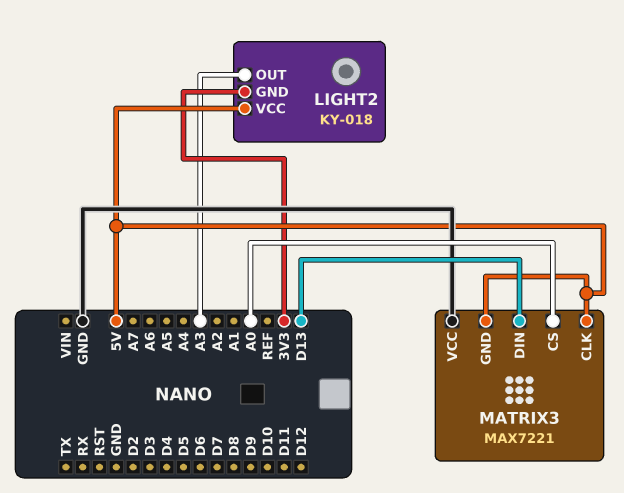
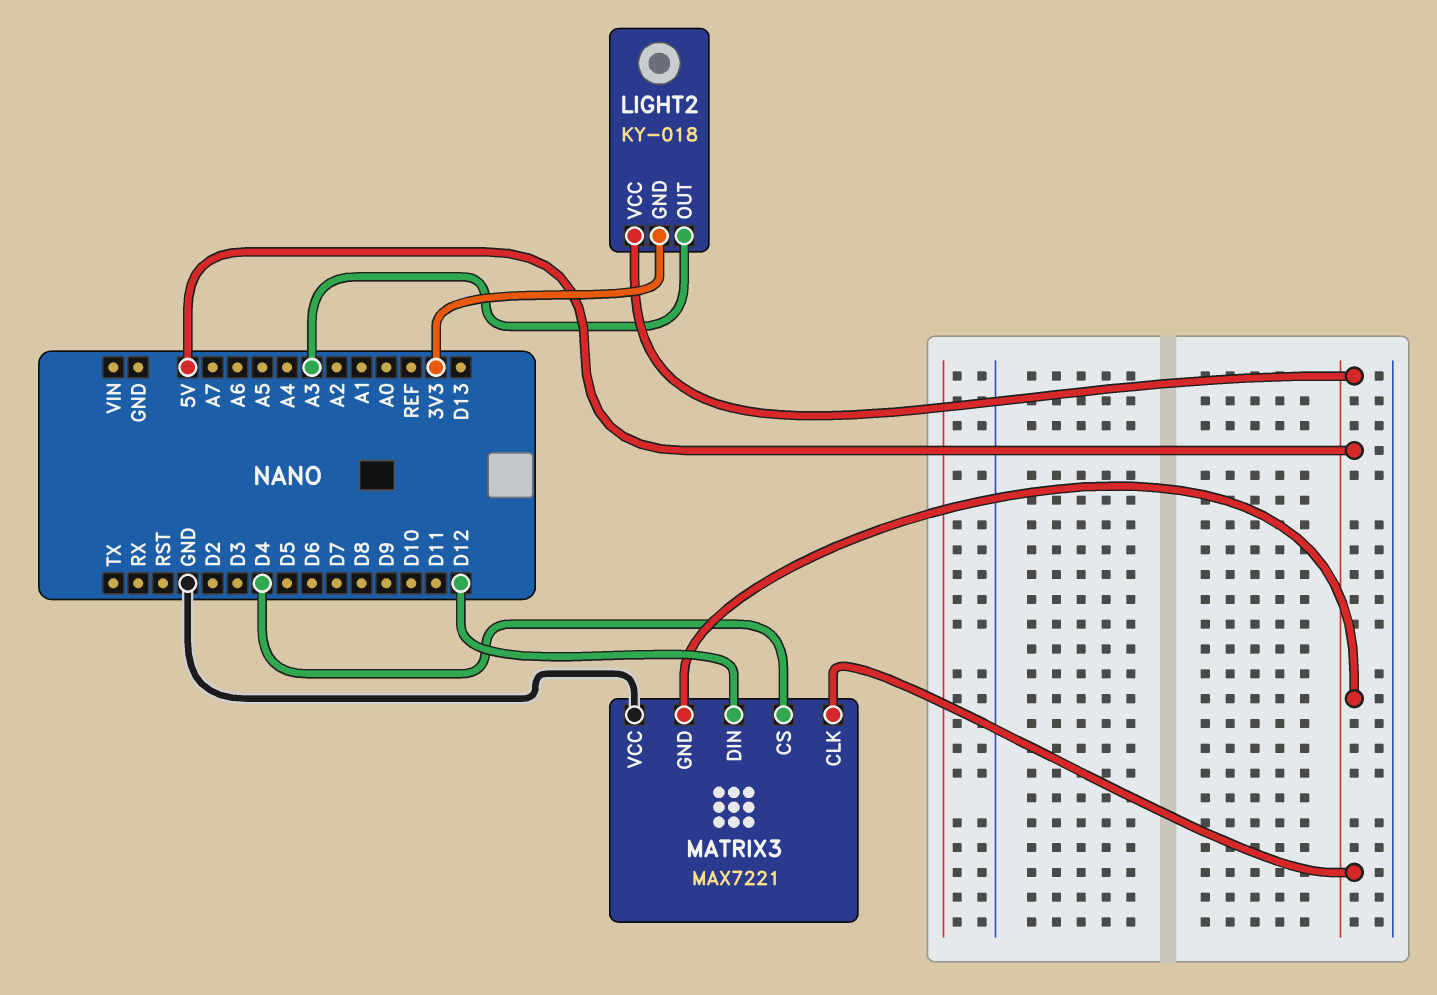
MATRIX3 pin CS: A0 -> D4
MATRIX3 pin DIN: D13 -> D12

